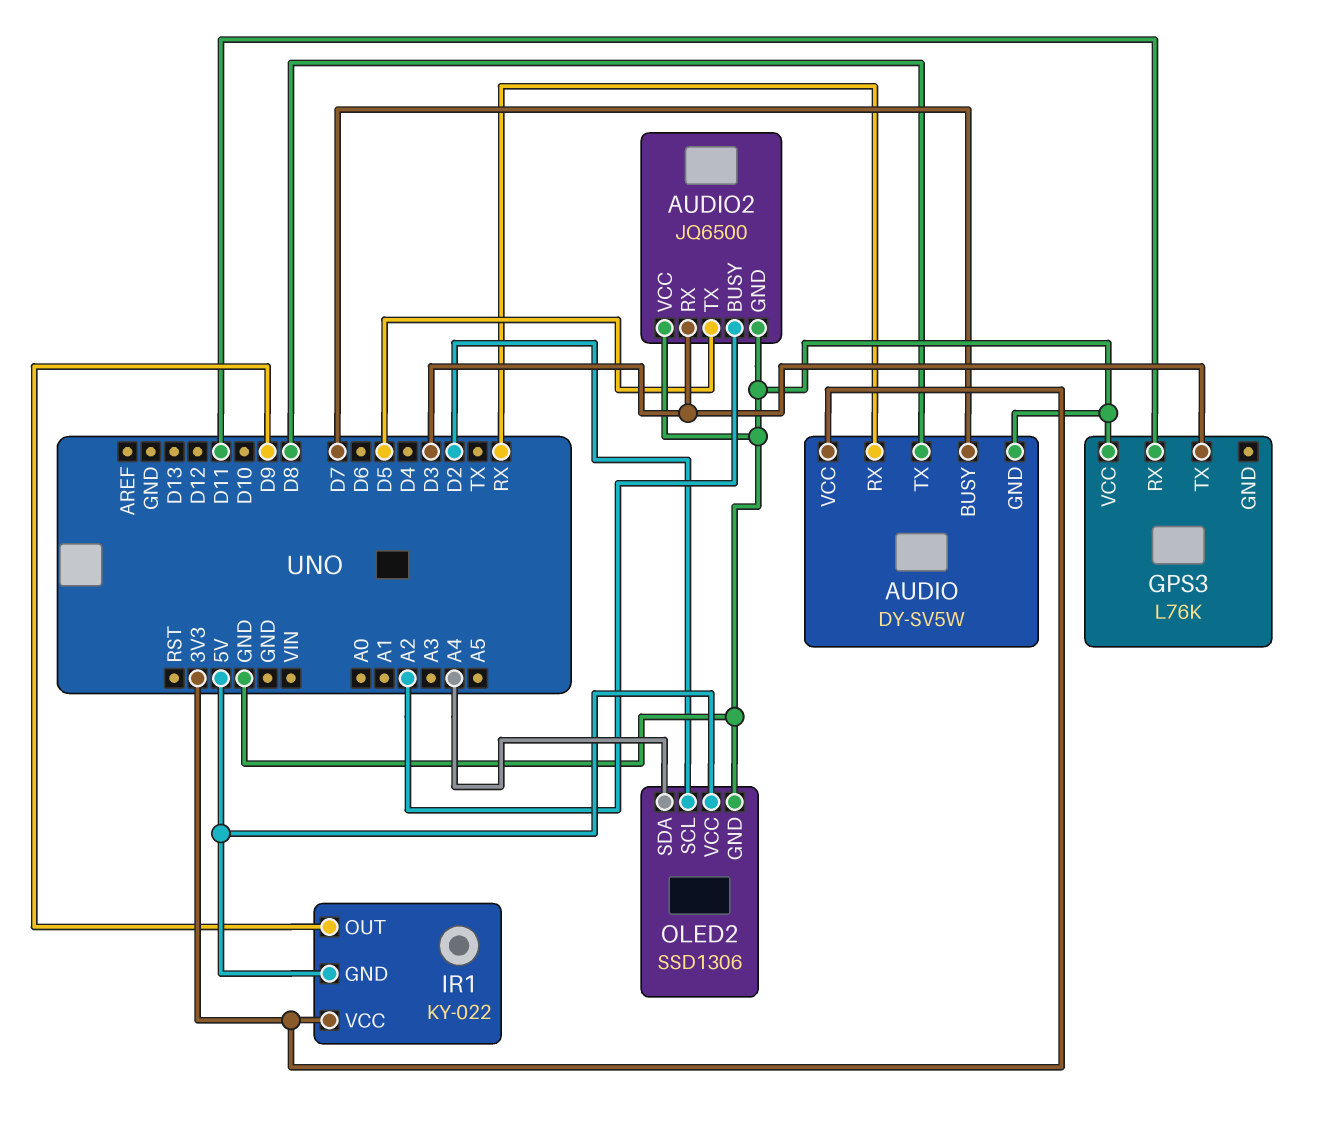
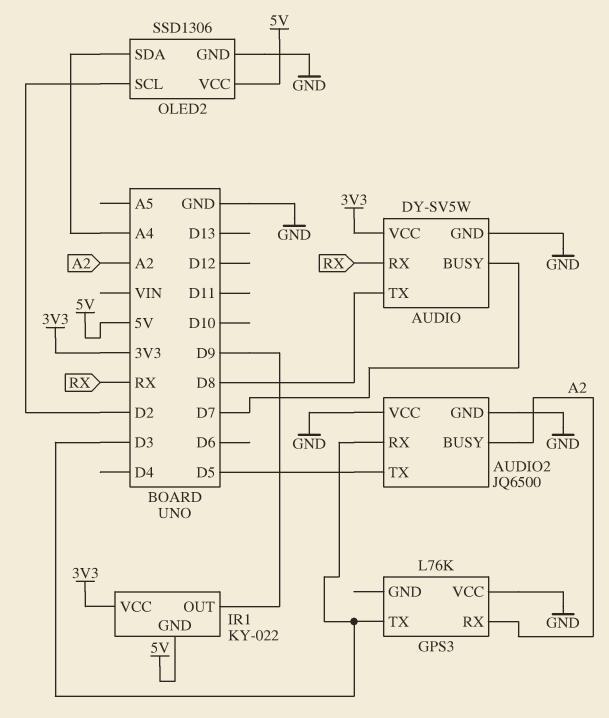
GPS3 pin RX: D11 -> A2

